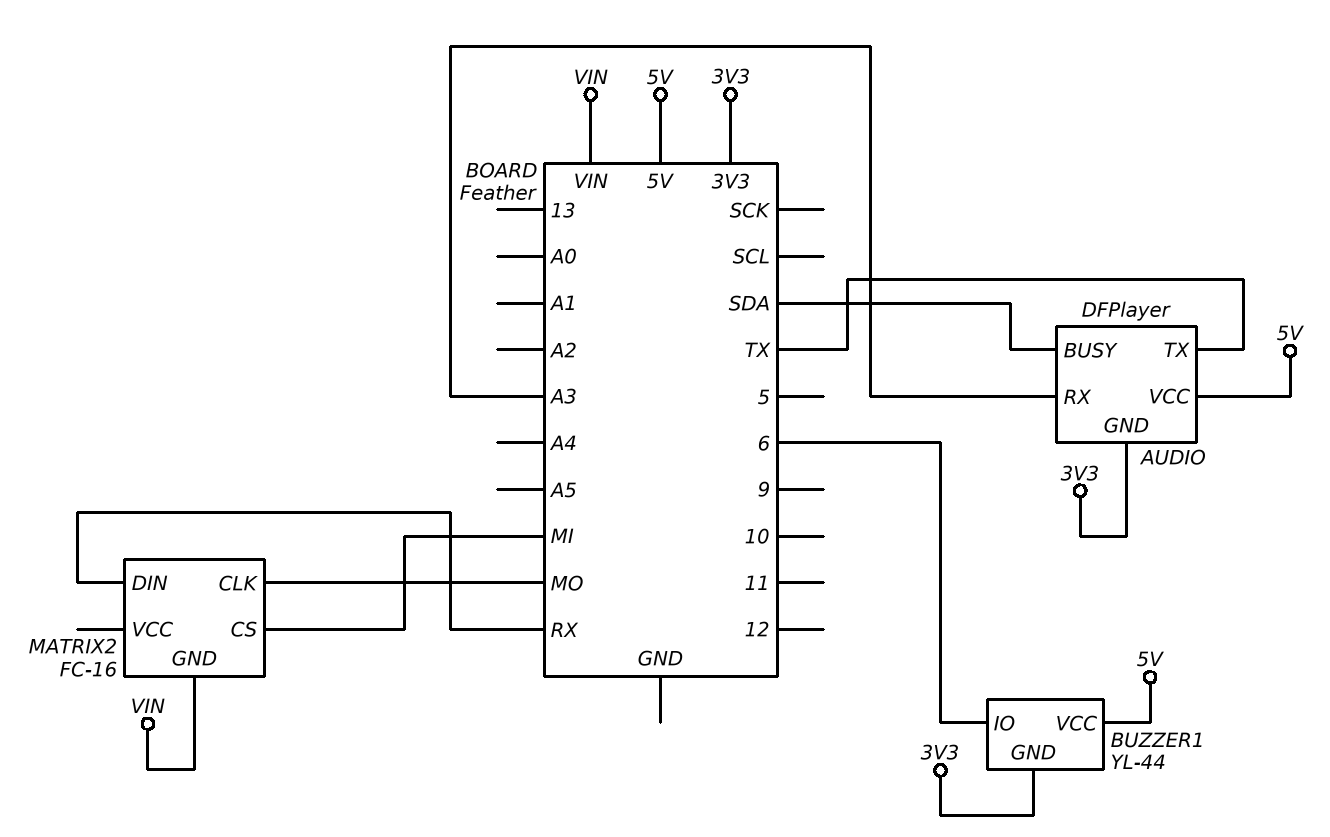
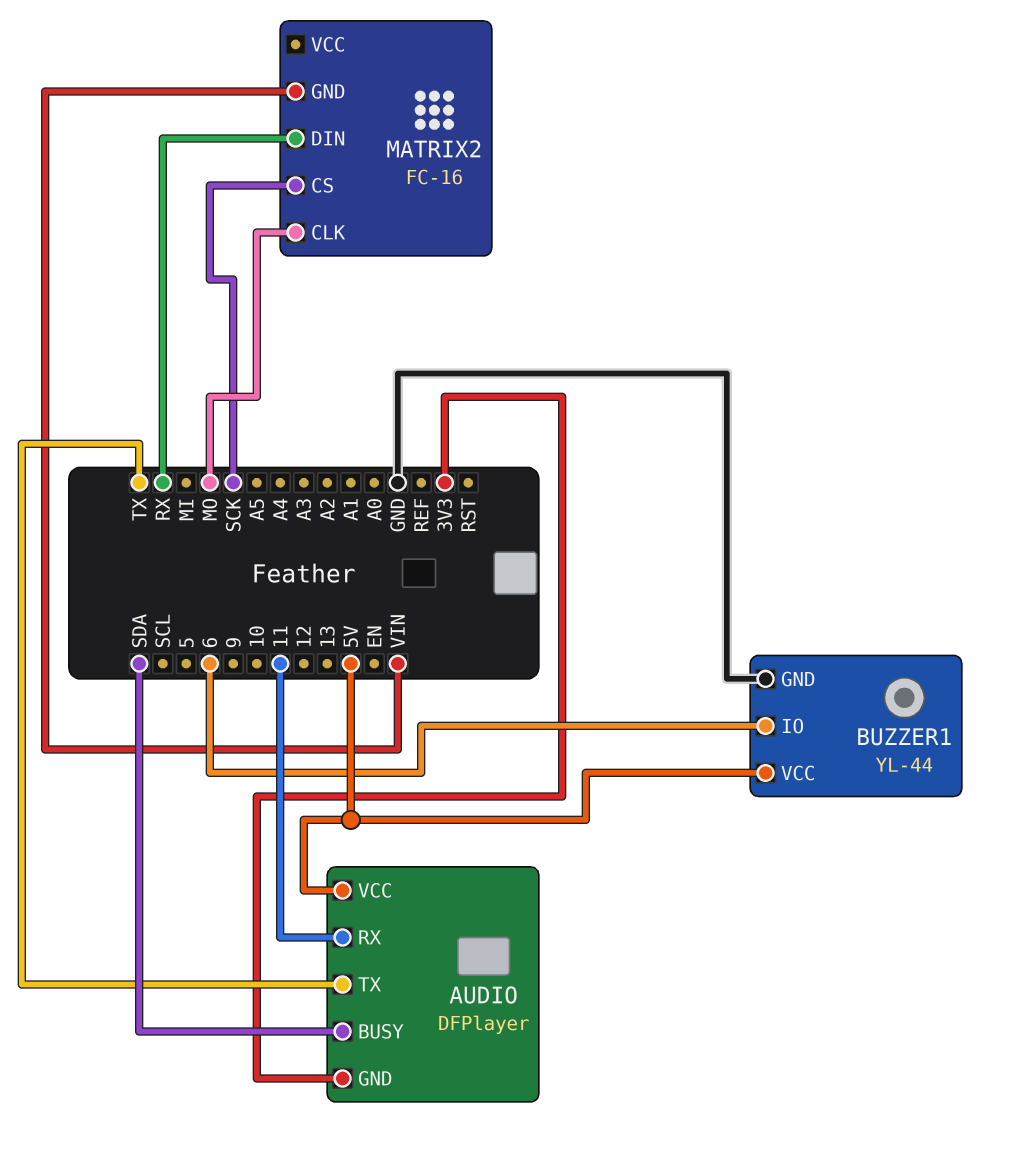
AUDIO pin RX: A3 -> 11
BUZZER1 pin GND: 3V3 -> GND
MATRIX2 pin CS: MI -> SCK

